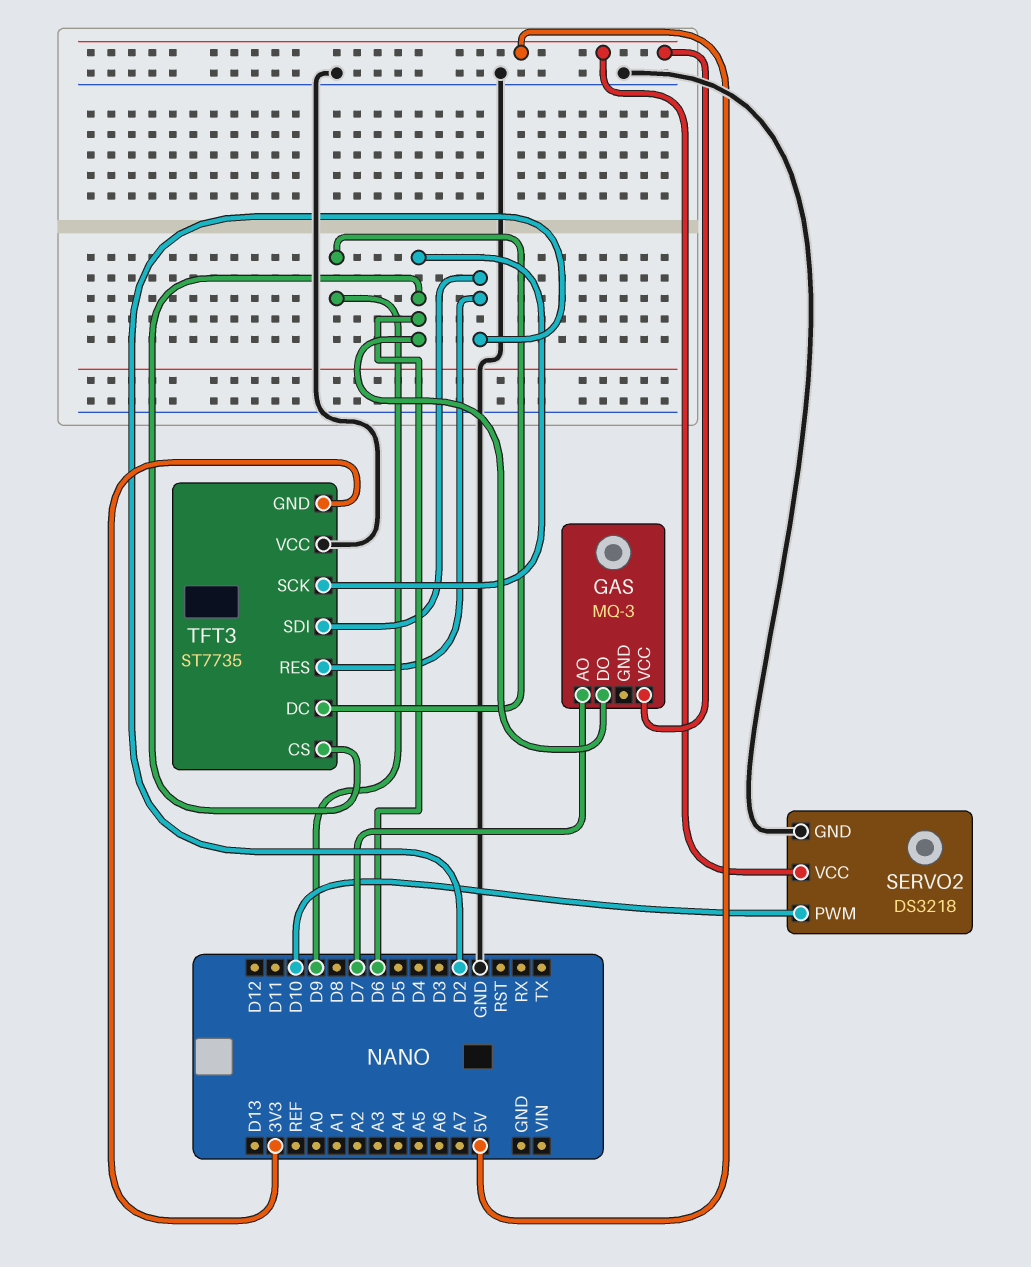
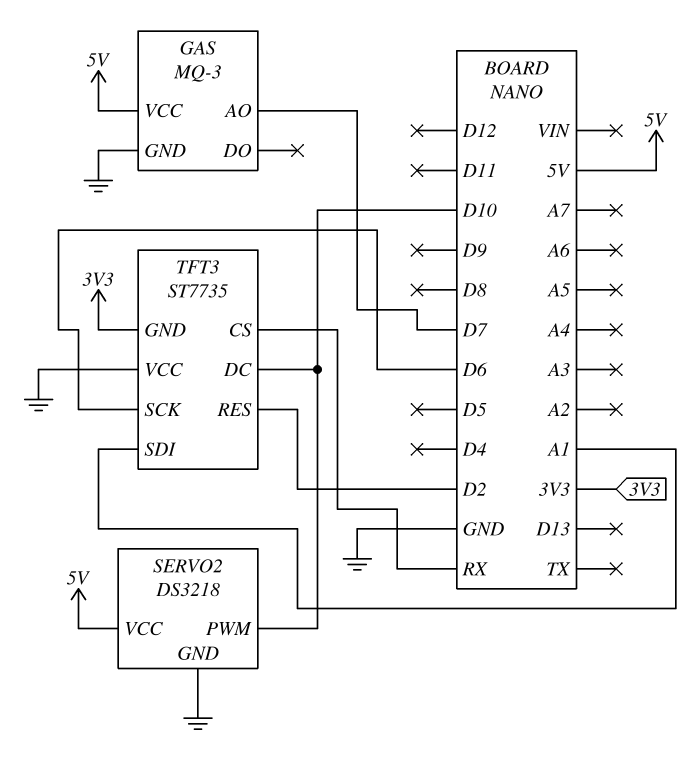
GAS pin DO: D6 -> none
GAS pin GND: none -> GND
TFT3 pin CS: D6 -> RX
TFT3 pin DC: D9 -> D10
TFT3 pin SDI: D2 -> A1

